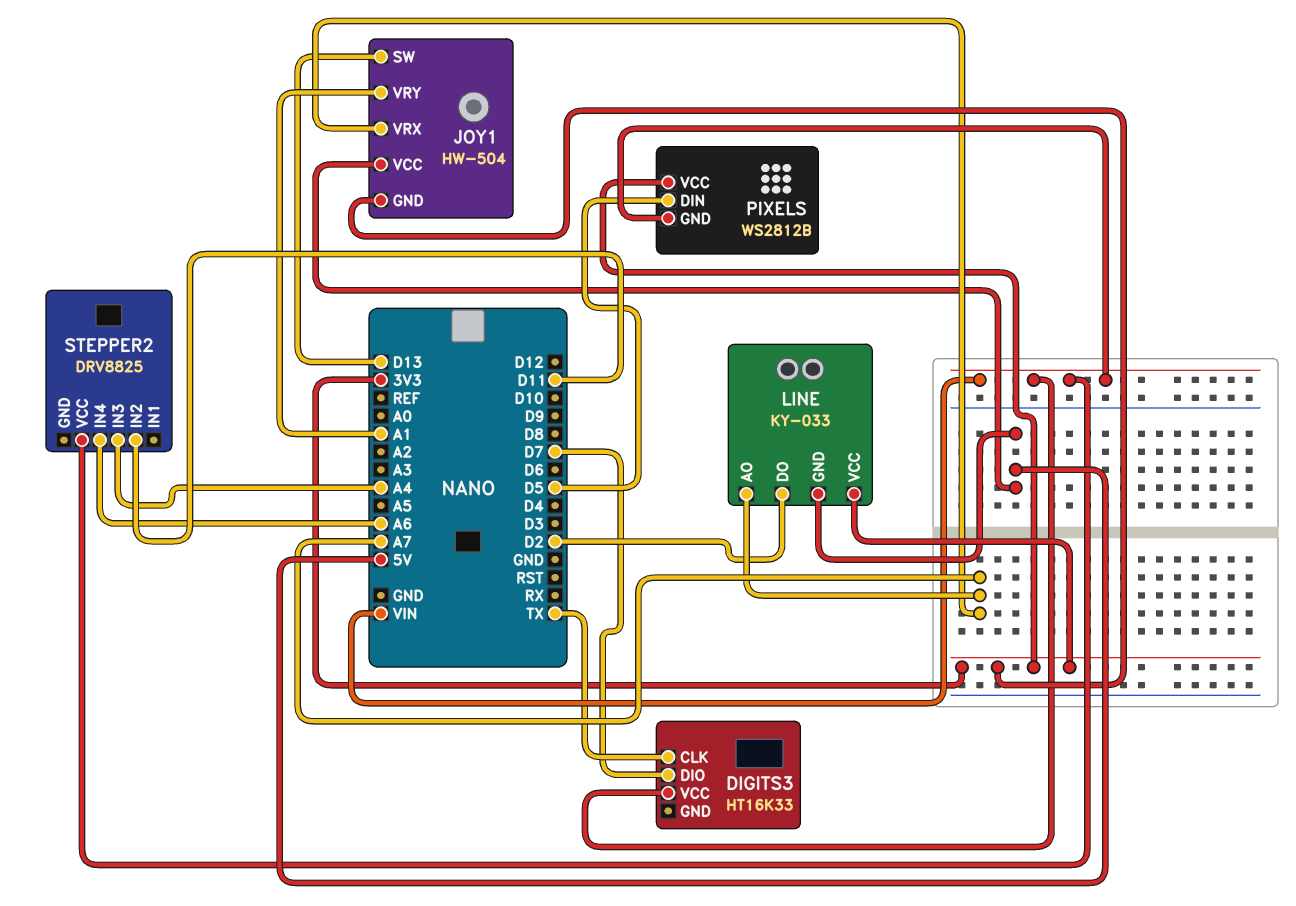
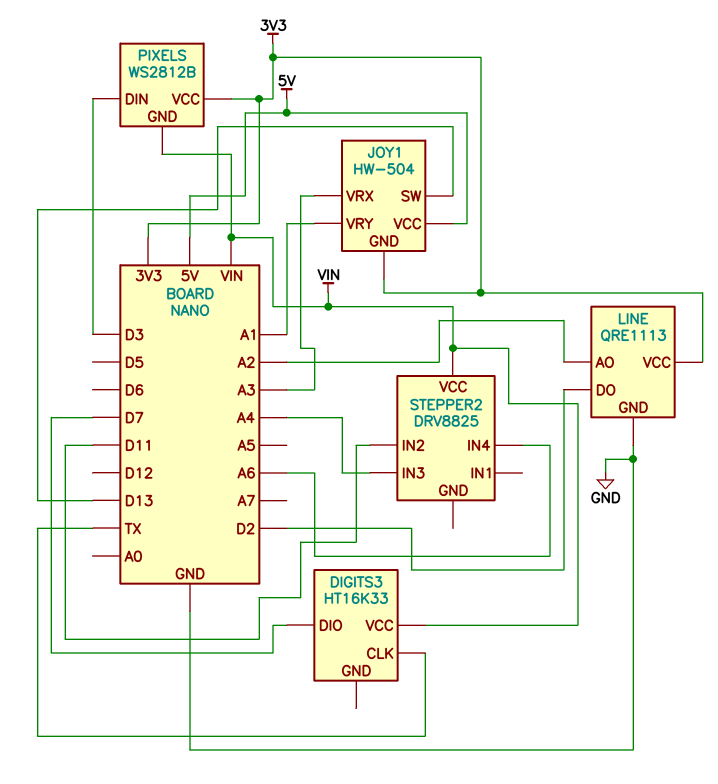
JOY1 pin VRX: A7 -> A3
LINE: KY-033 -> QRE1113
LINE pin AO: A7 -> A2
LINE pin GND: 5V -> GND
PIXELS pin DIN: D5 -> D3

